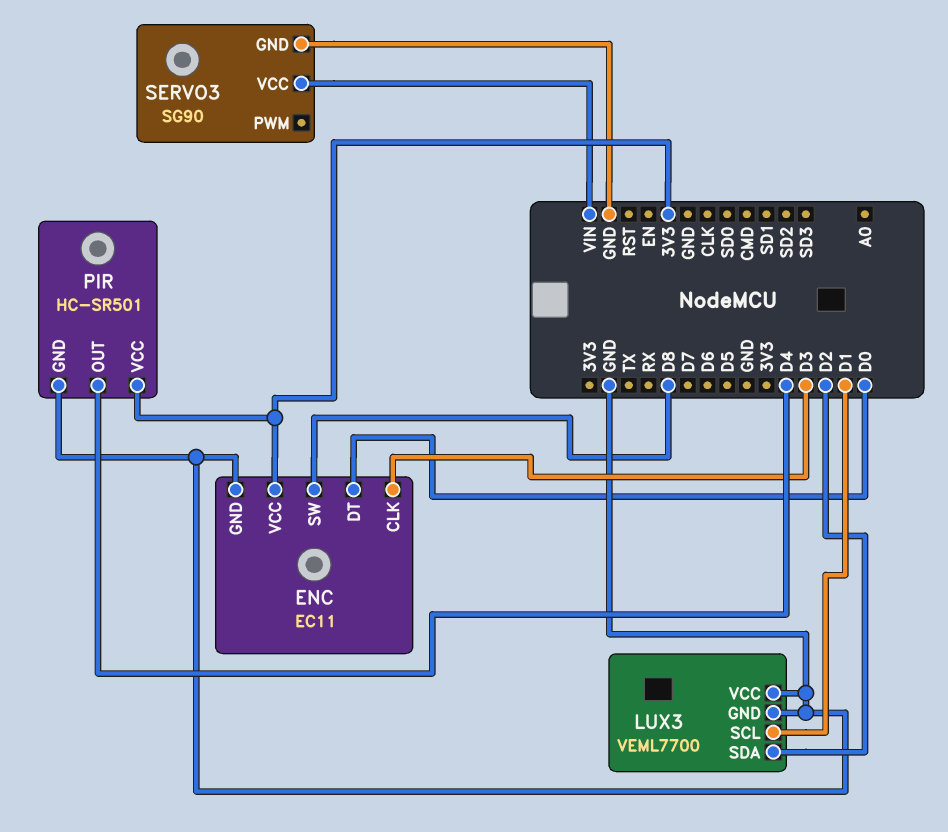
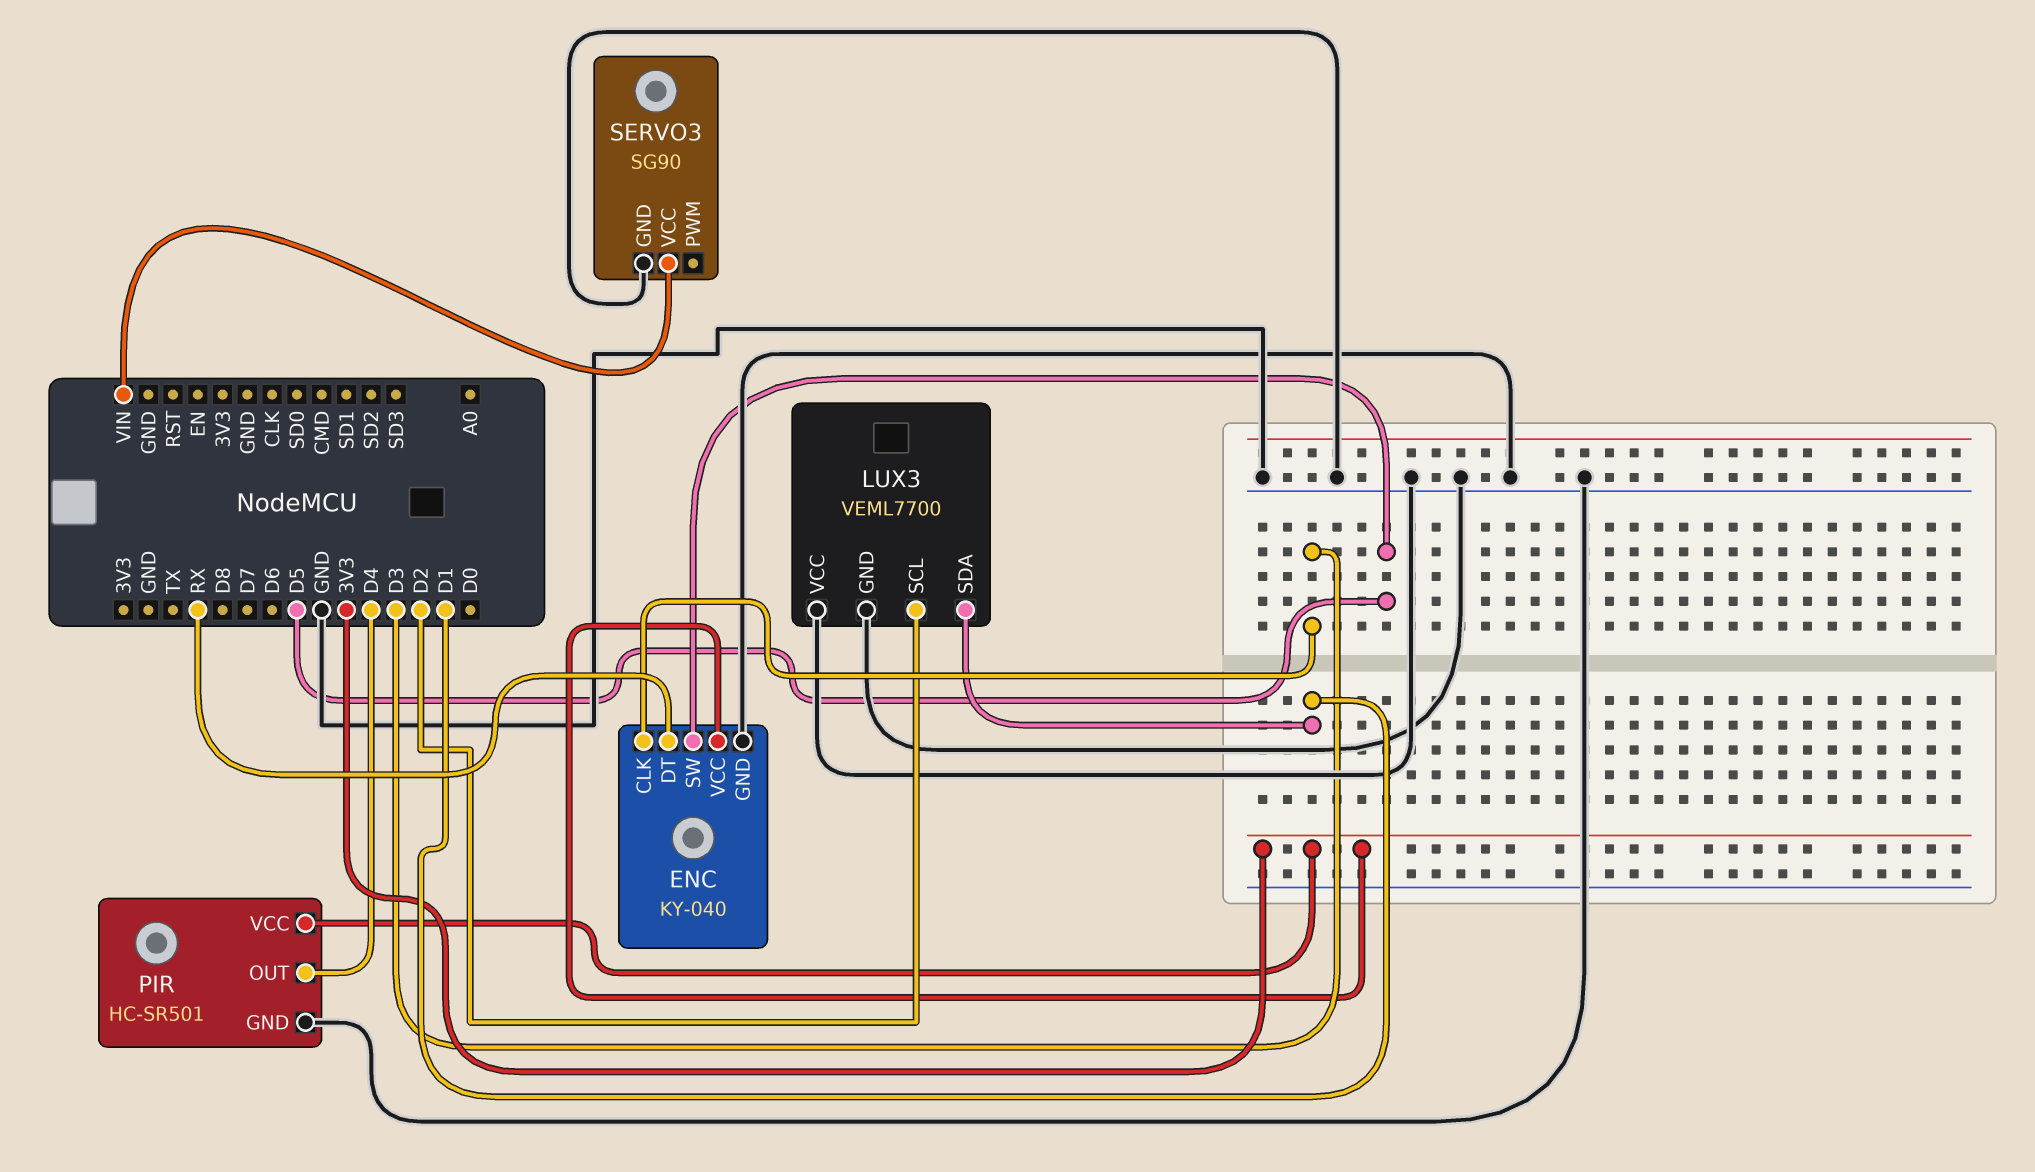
ENC: EC11 -> KY-040
ENC pin DT: D0 -> RX
ENC pin SW: D8 -> D5
LUX3 pin SCL: D1 -> D2
LUX3 pin SDA: D2 -> D1

